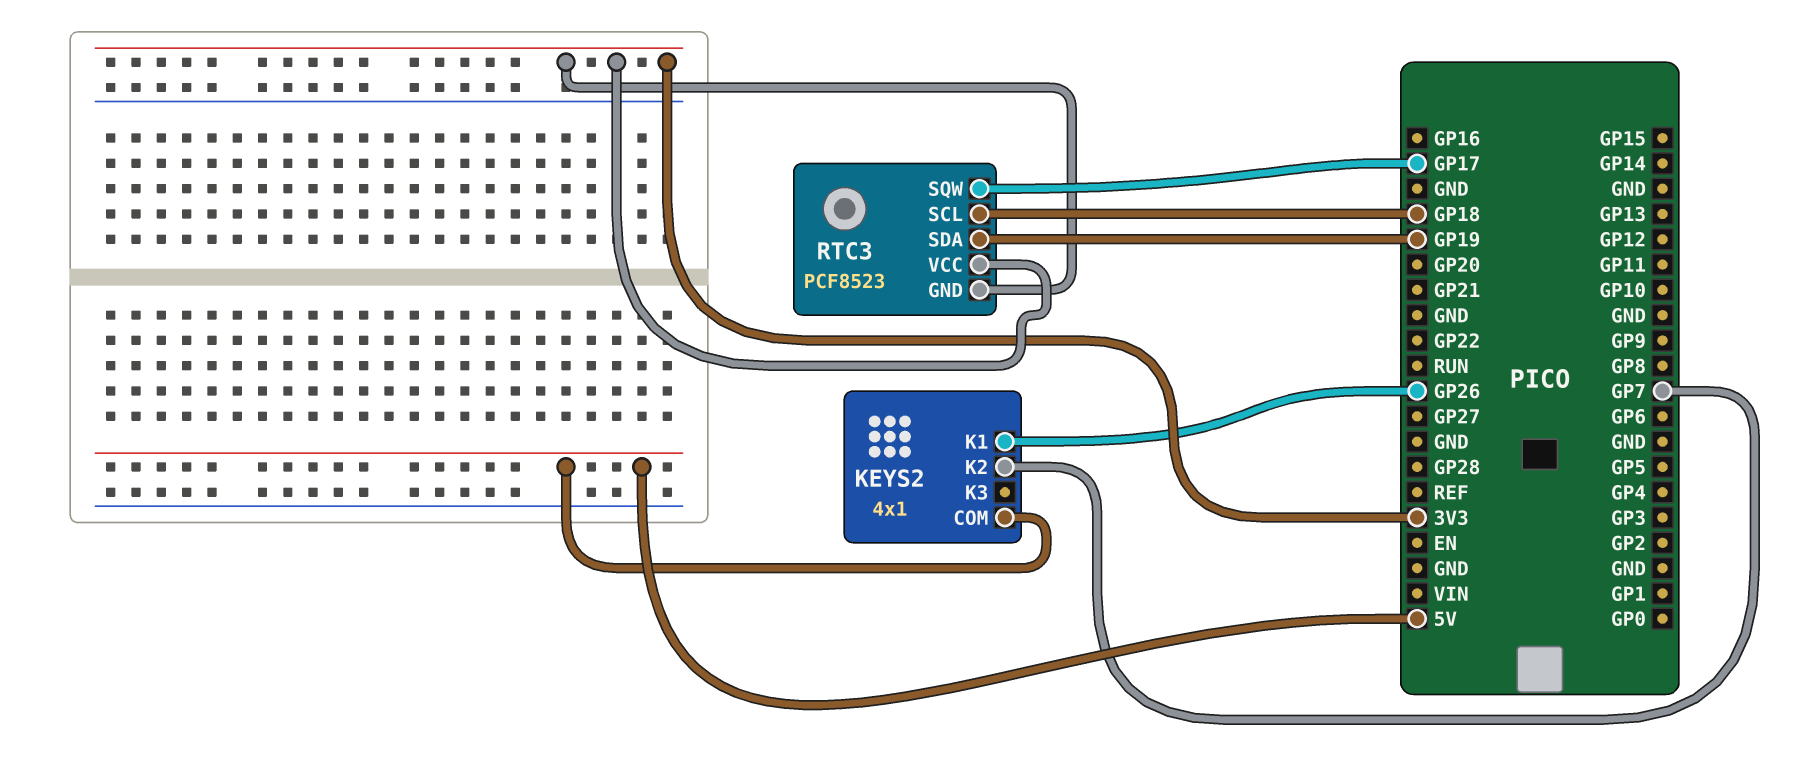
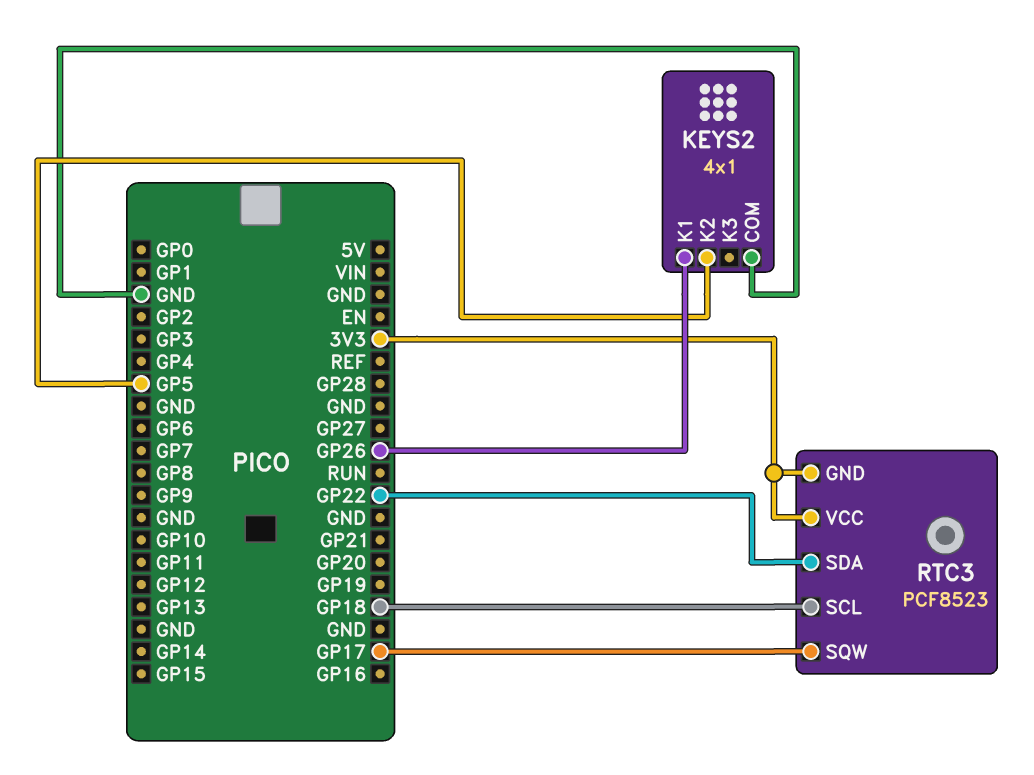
KEYS2 pin COM: 5V -> GND
KEYS2 pin K2: GP7 -> GP5
RTC3 pin SDA: GP19 -> GP22

